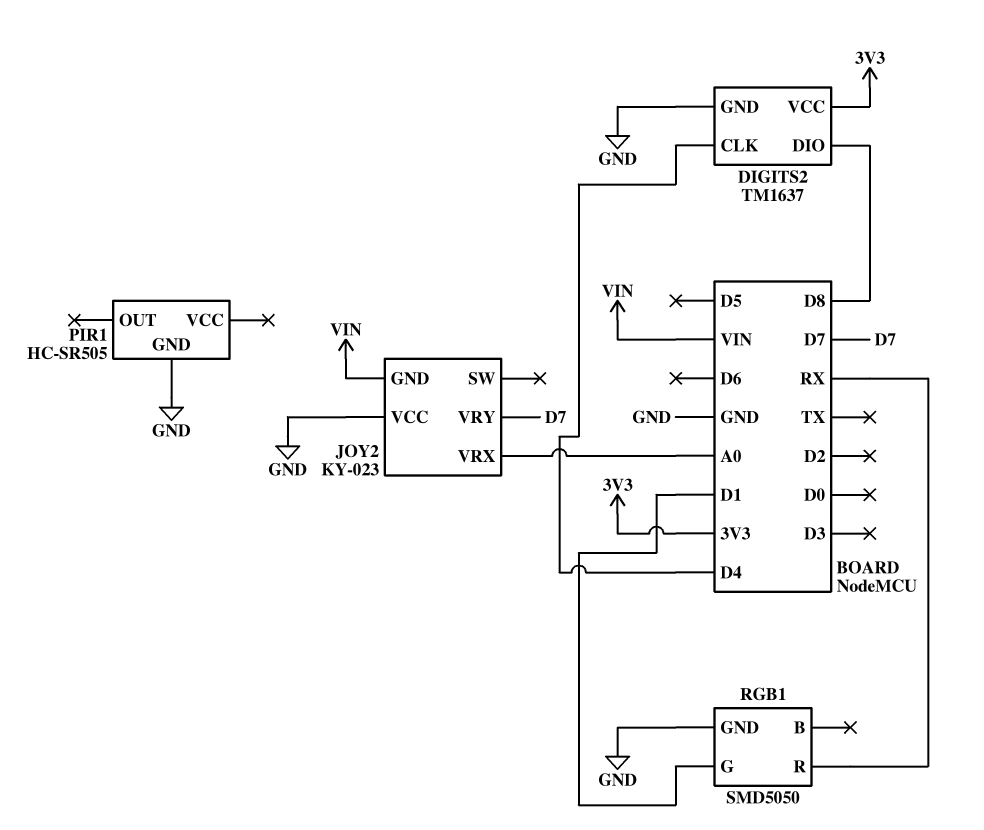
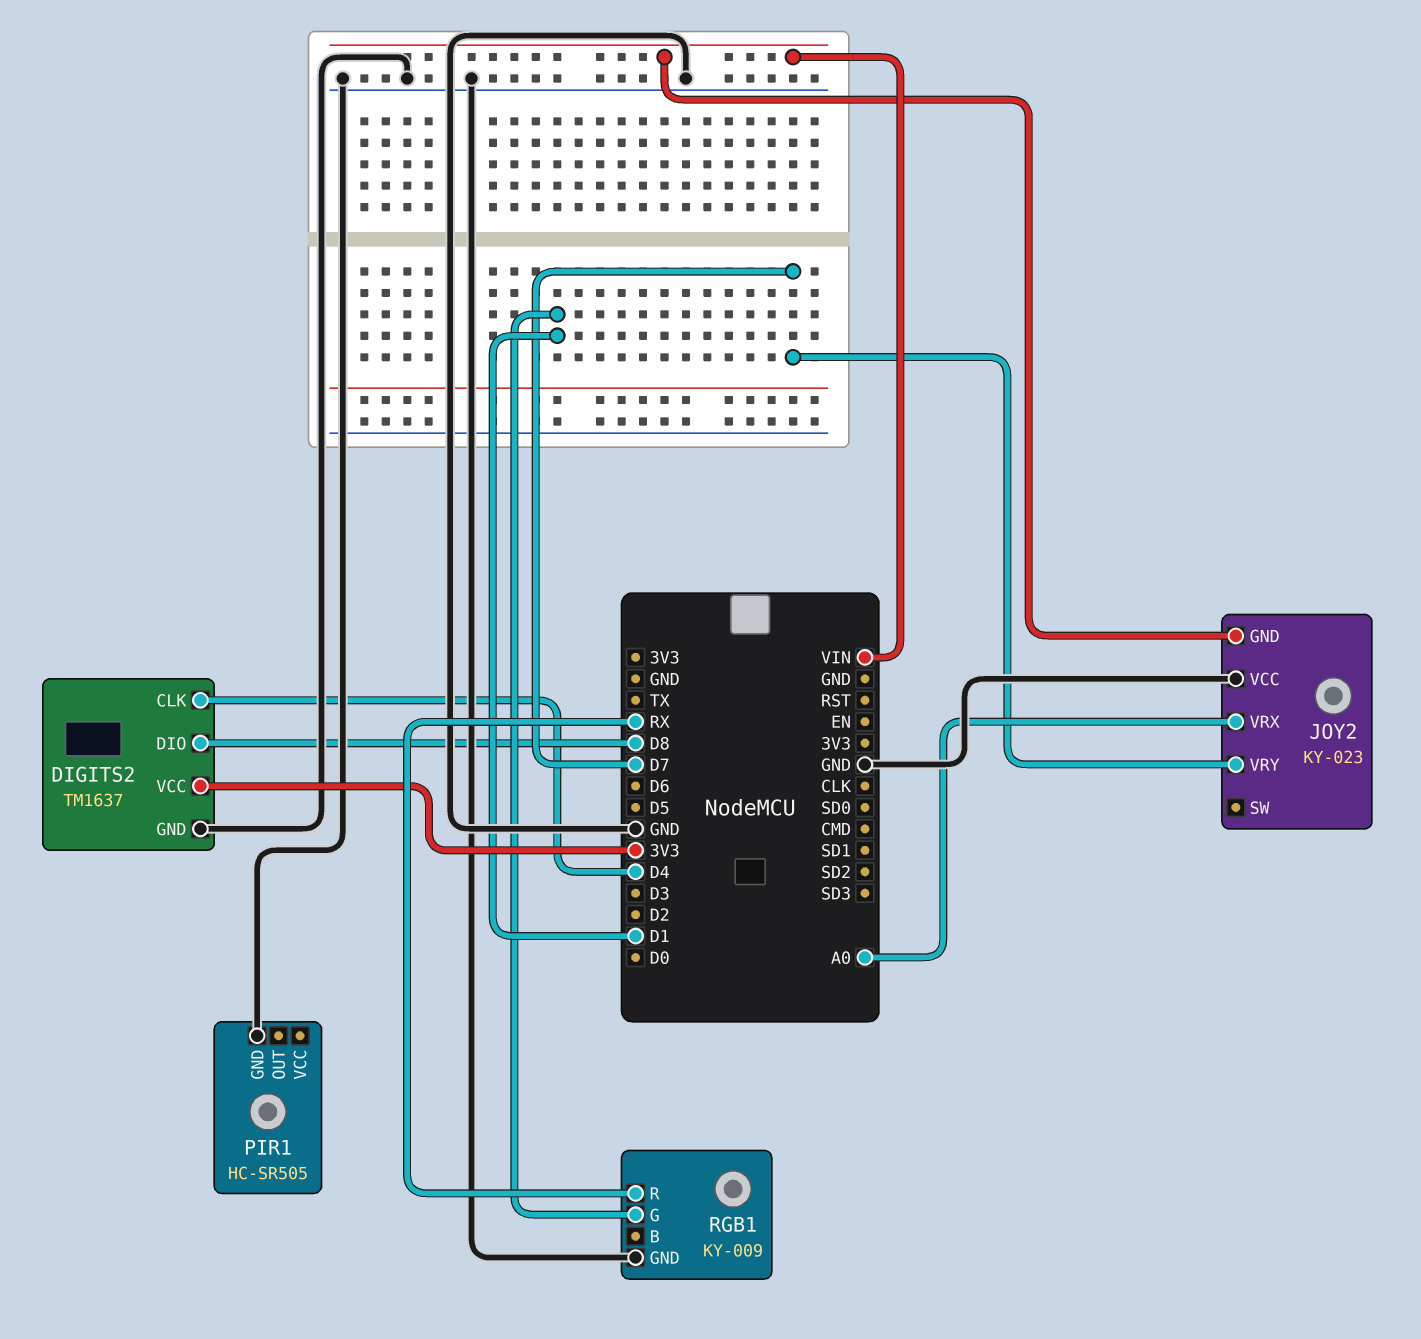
RGB1: SMD5050 -> KY-009

